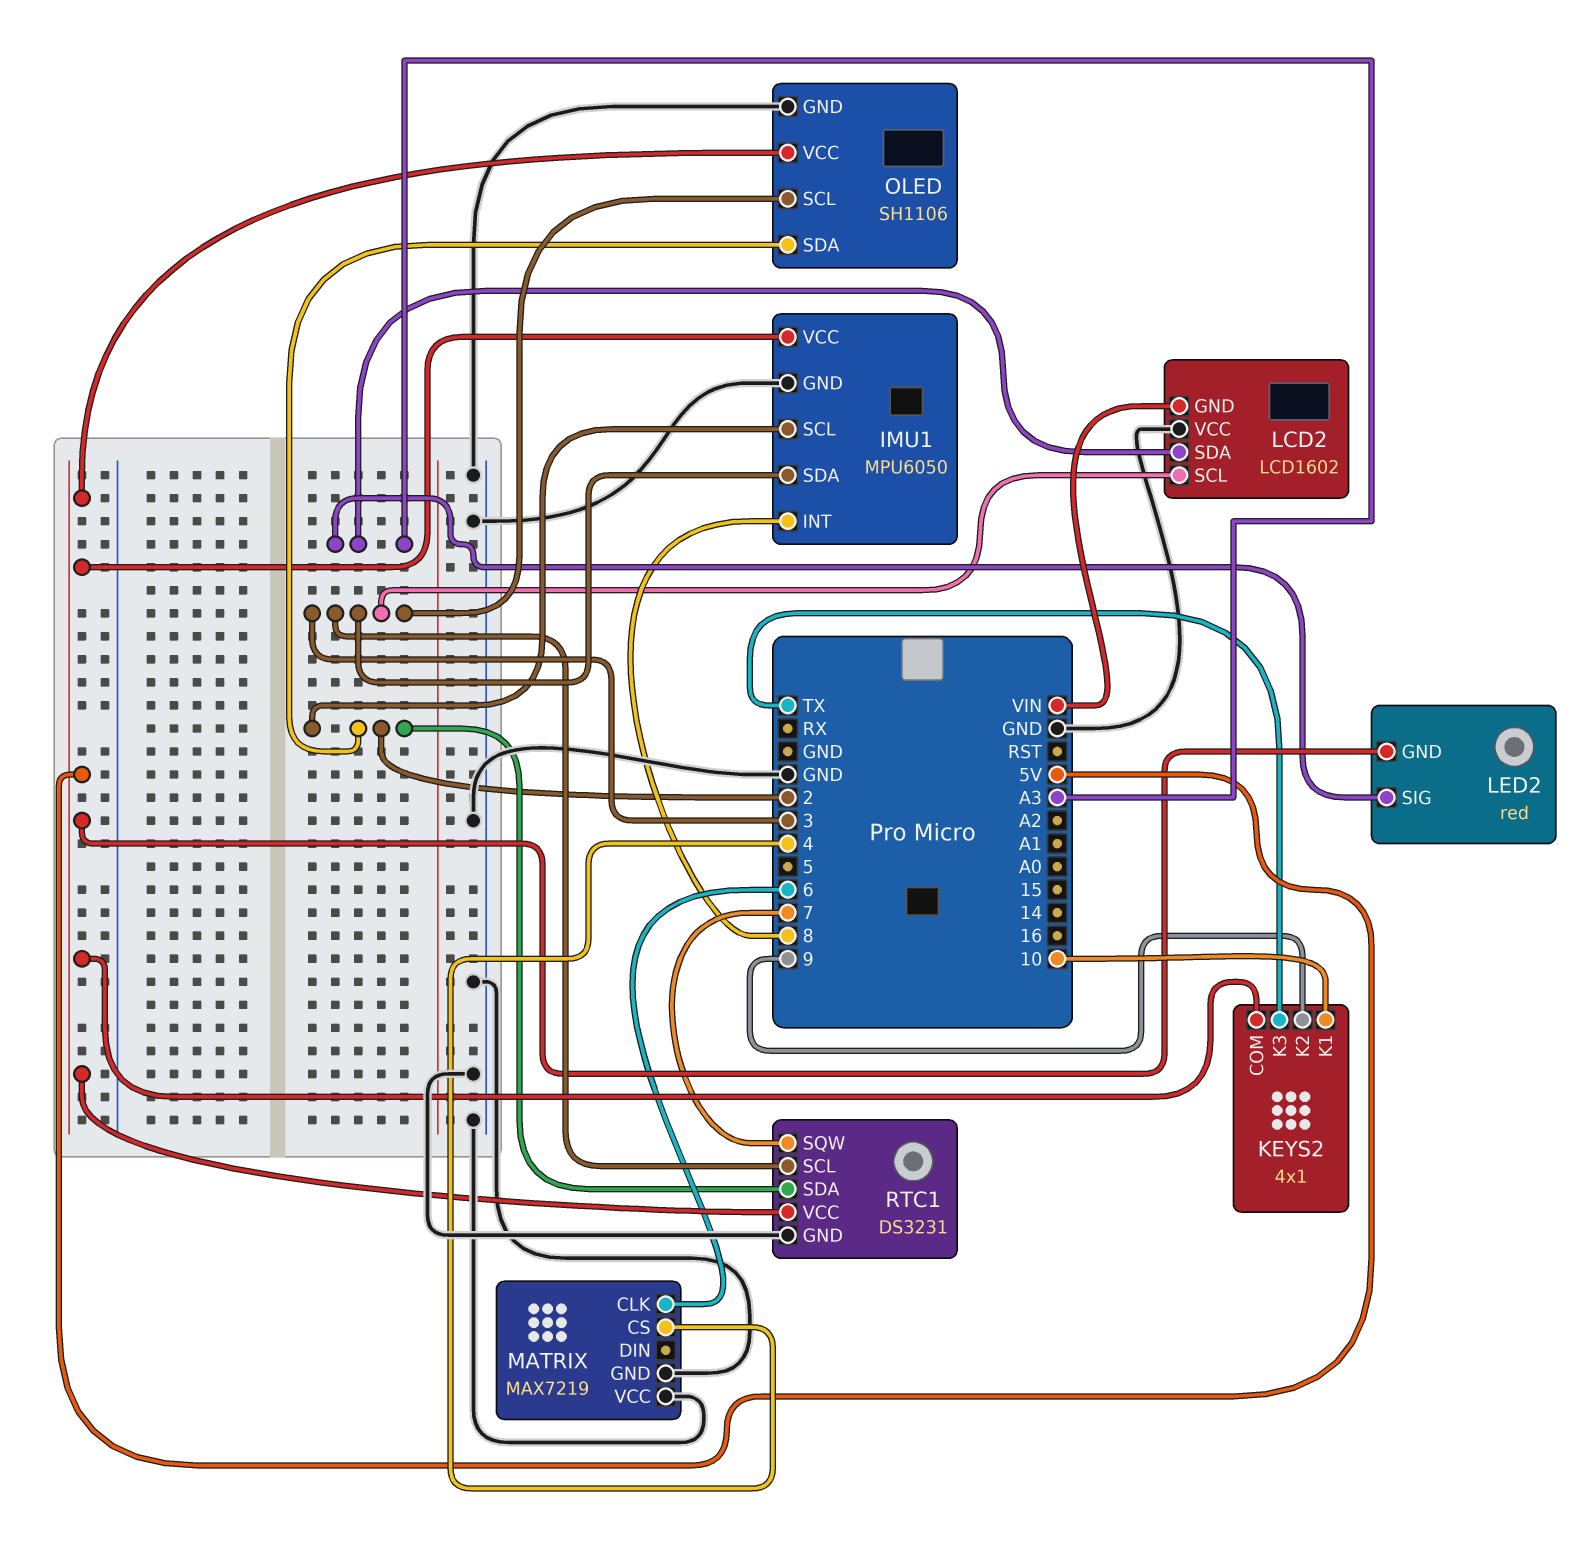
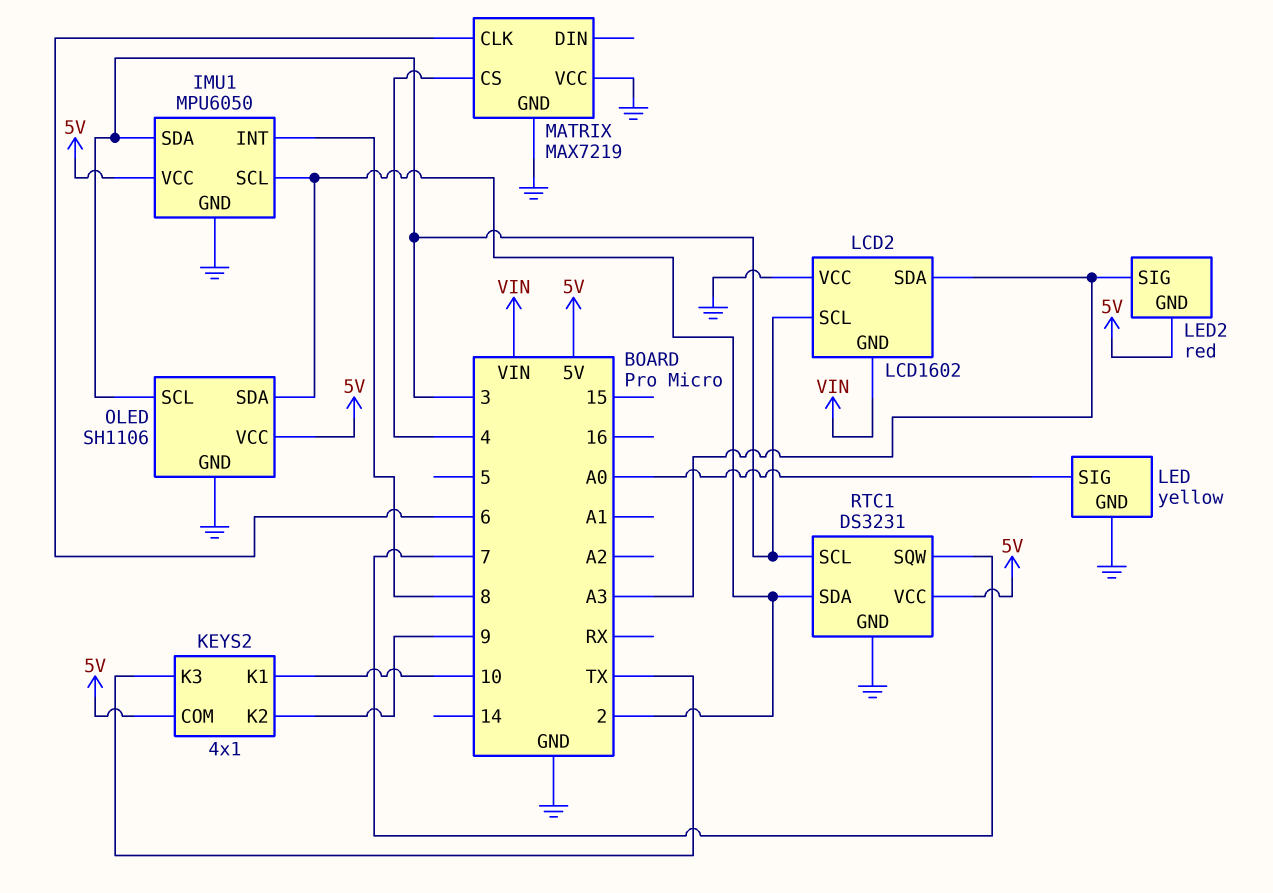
LED: none -> yellow
LED pin GND: none -> GND
LED pin SIG: none -> A0

